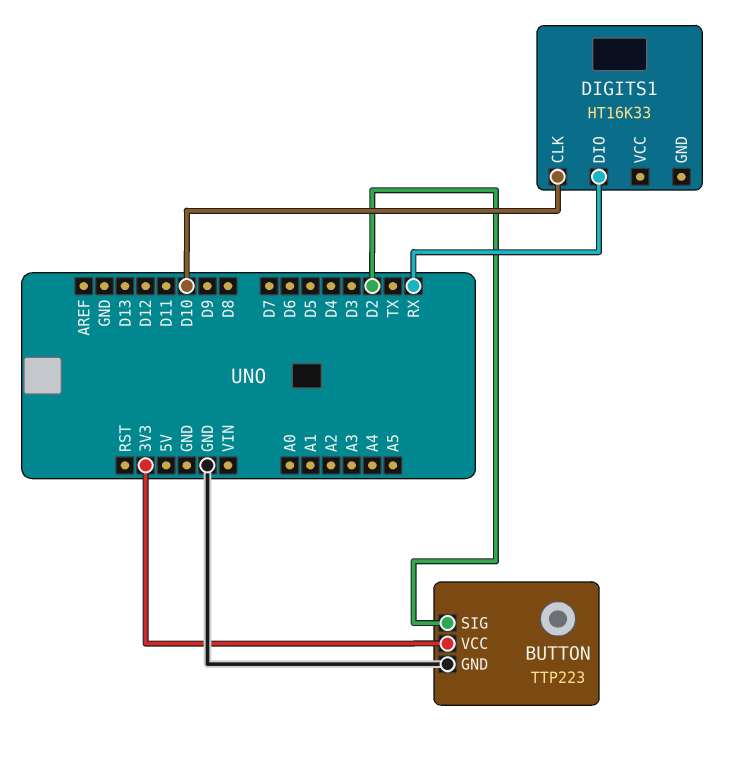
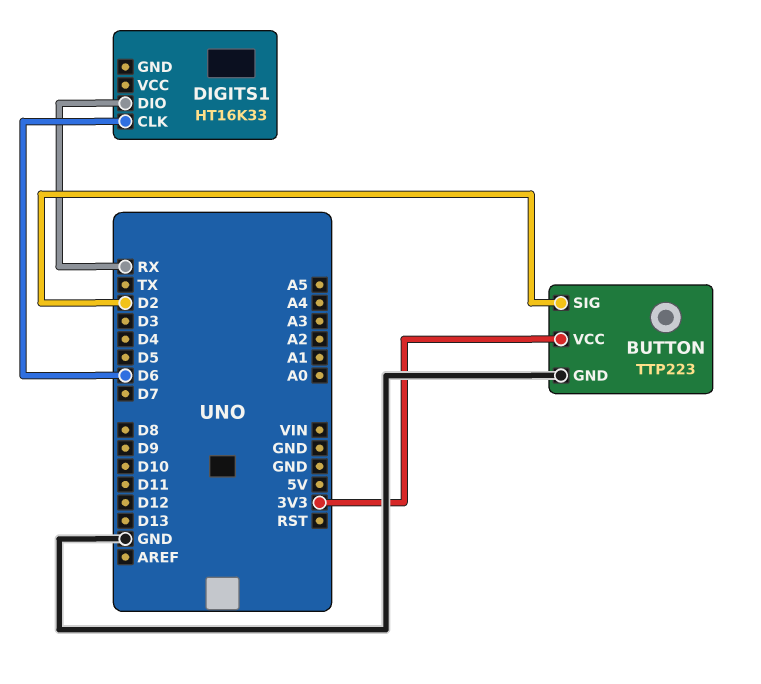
DIGITS1 pin CLK: D10 -> D6

